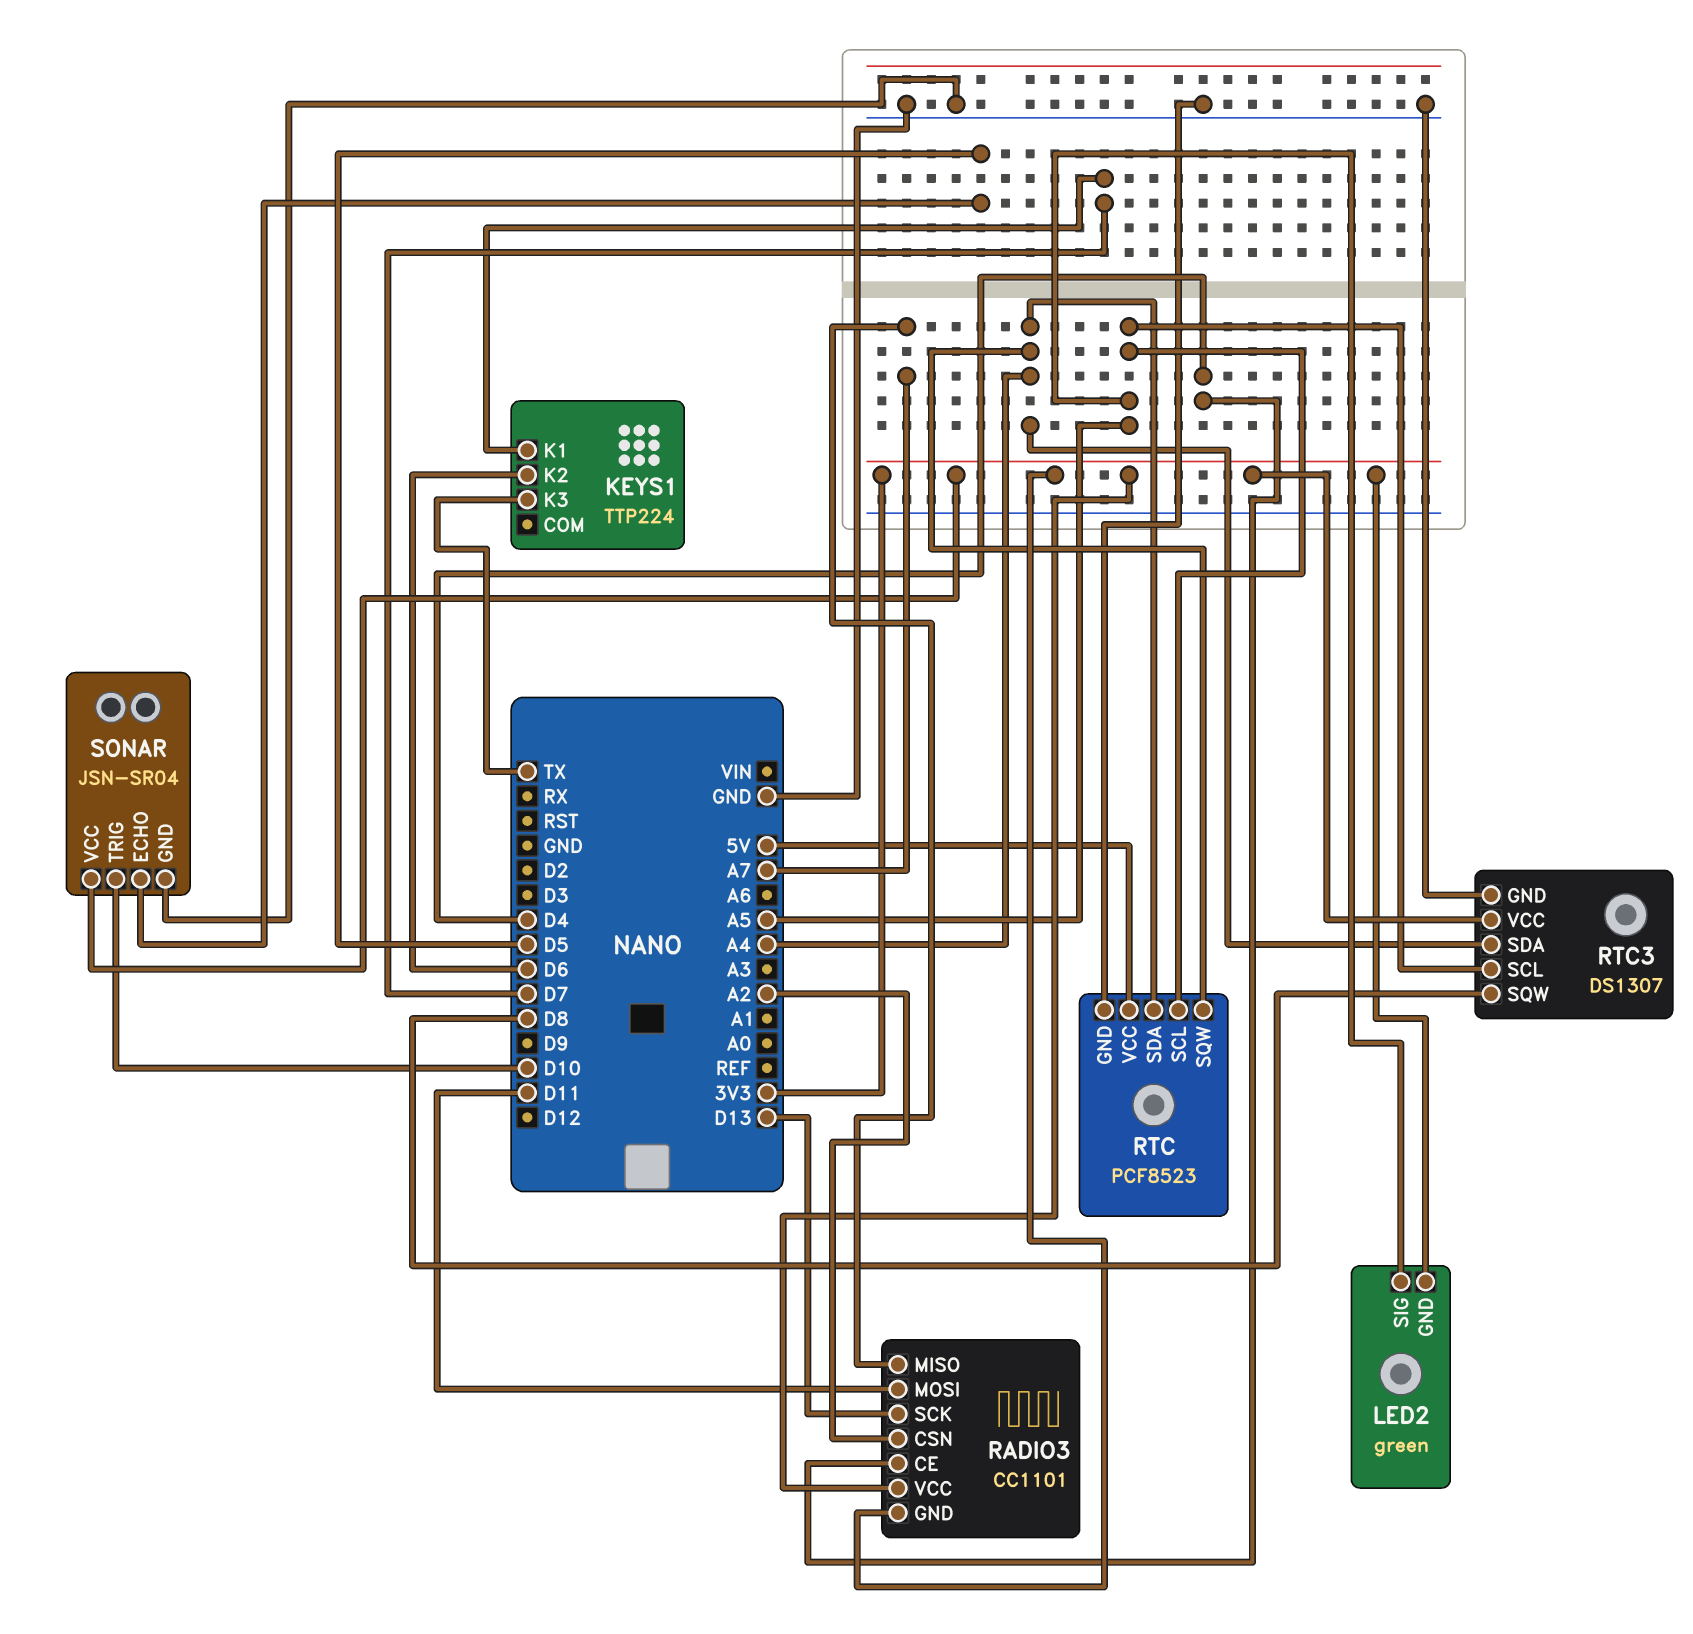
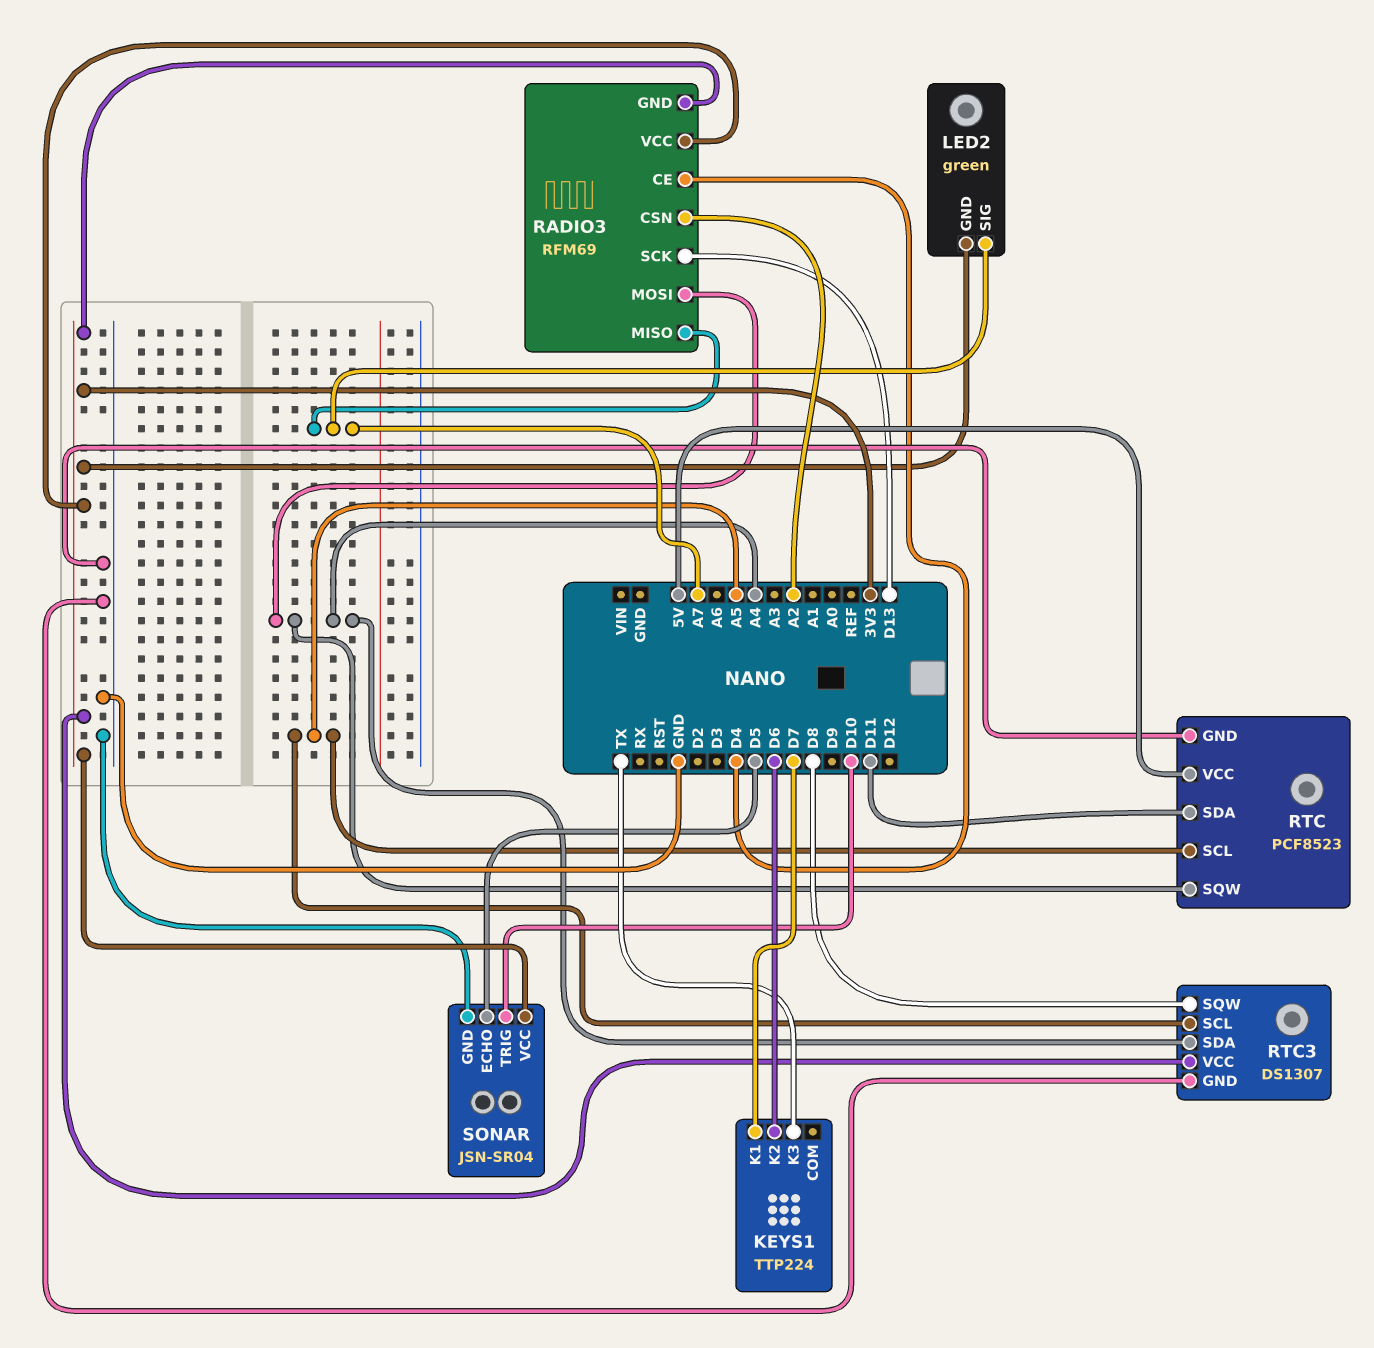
LED2 pin SIG: A5 -> A7
RADIO3: CC1101 -> RFM69
RADIO3 pin MOSI: D11 -> A4
RTC pin SDA: A4 -> D11

